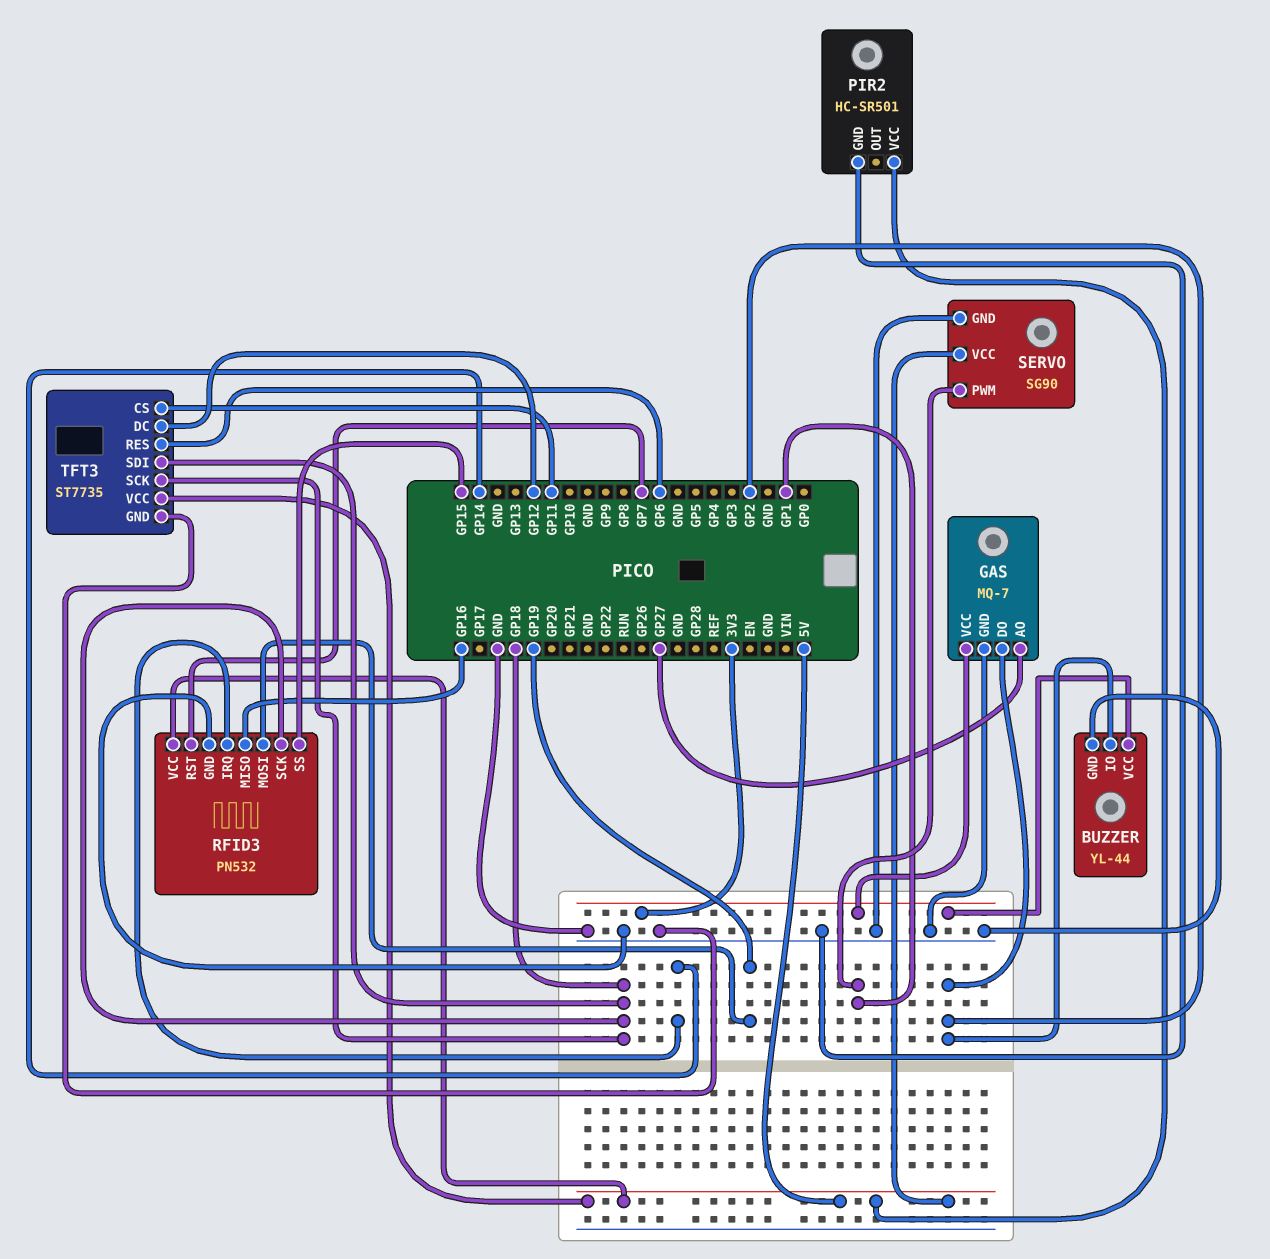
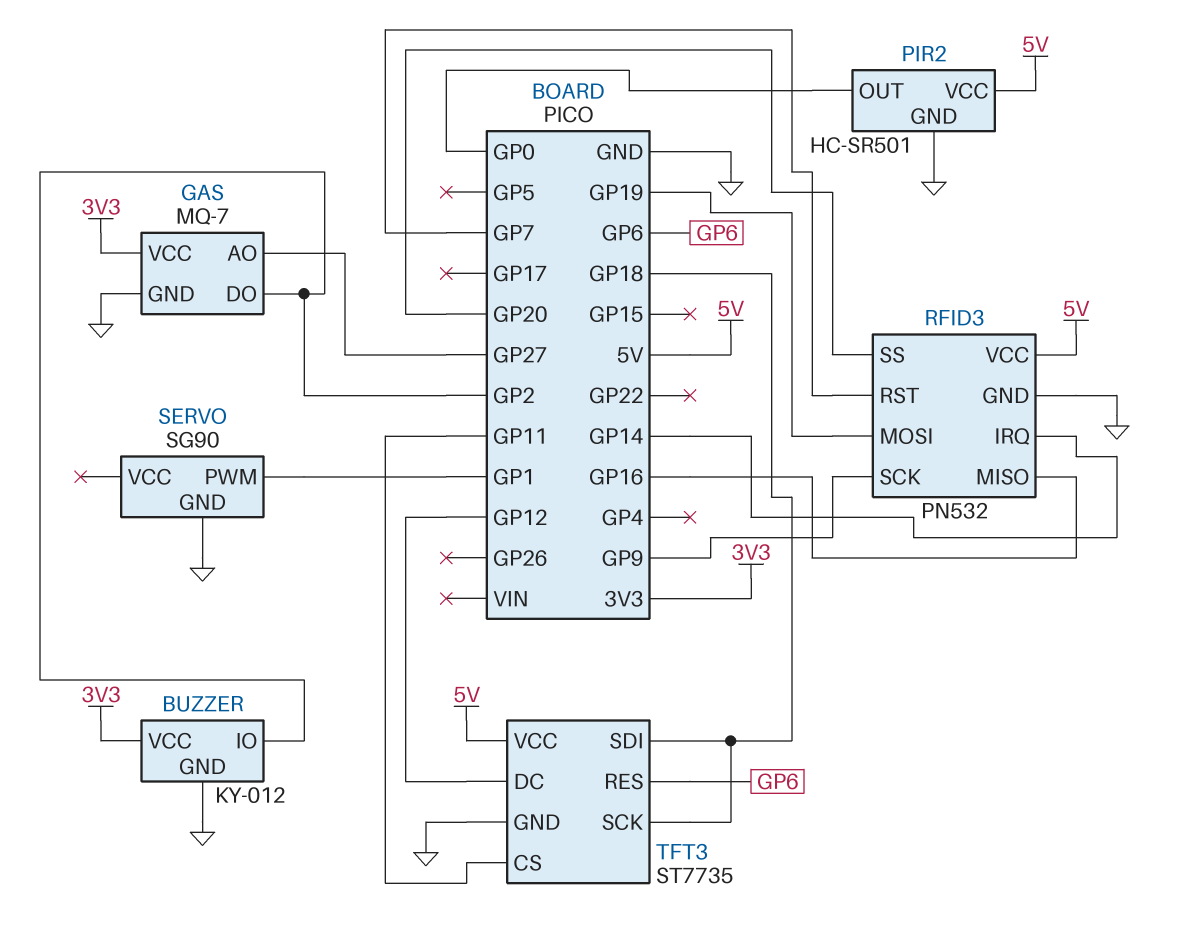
BUZZER: YL-44 -> KY-012
PIR2 pin OUT: none -> GP0
RFID3 pin SCK: GP18 -> GP9
RFID3 pin SS: GP15 -> GP20
SERVO pin VCC: 5V -> none

